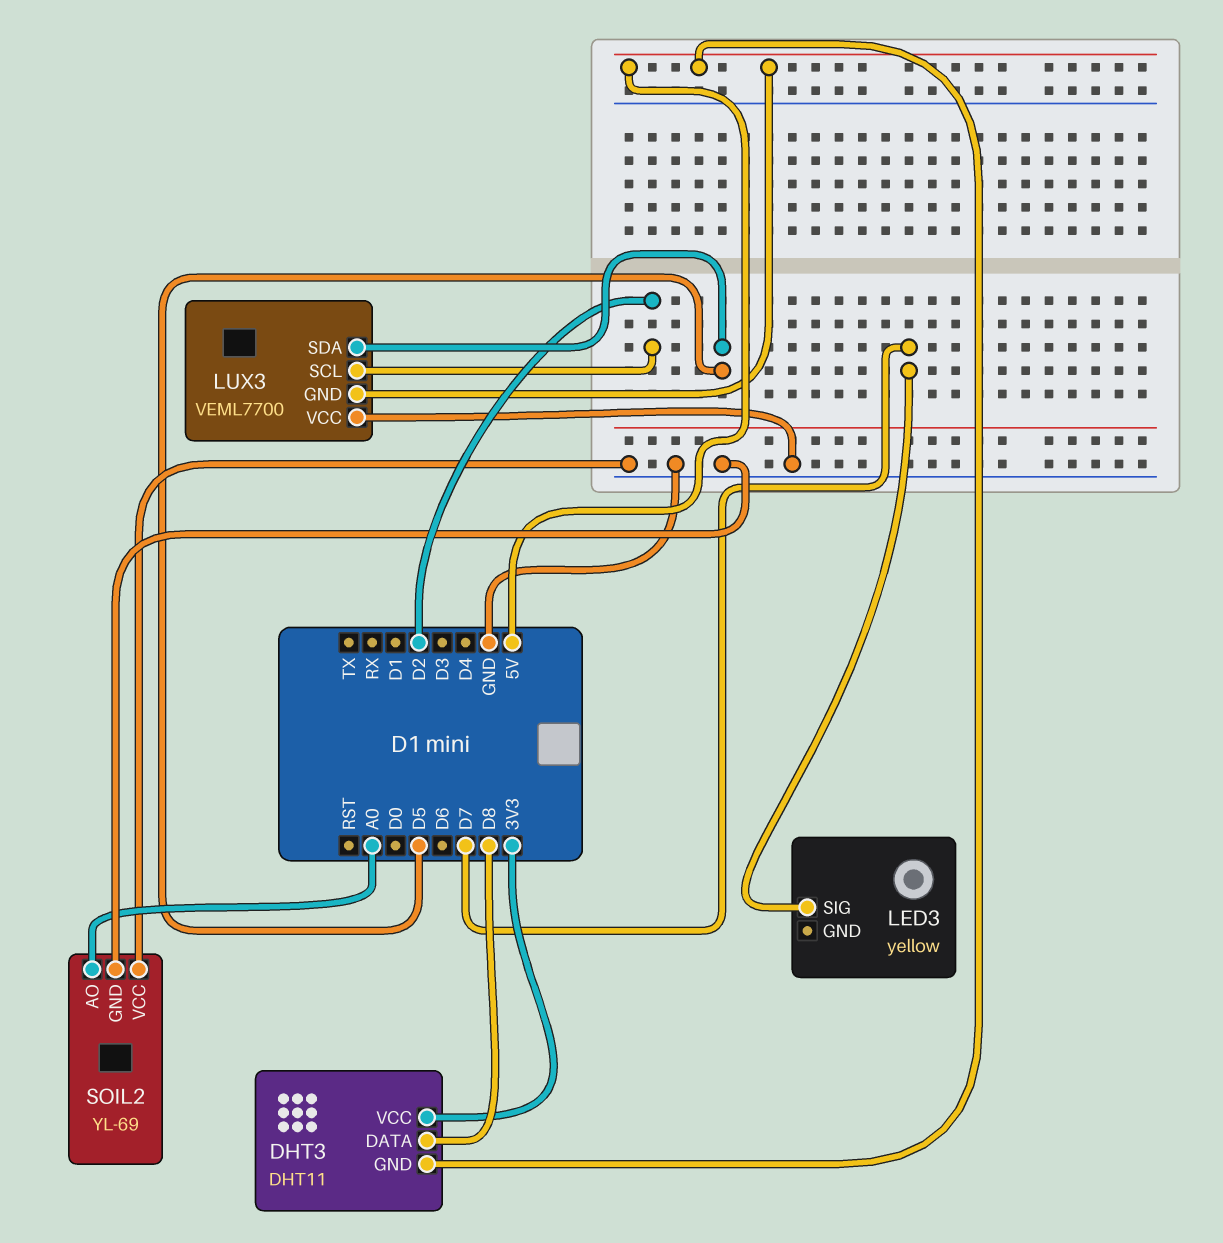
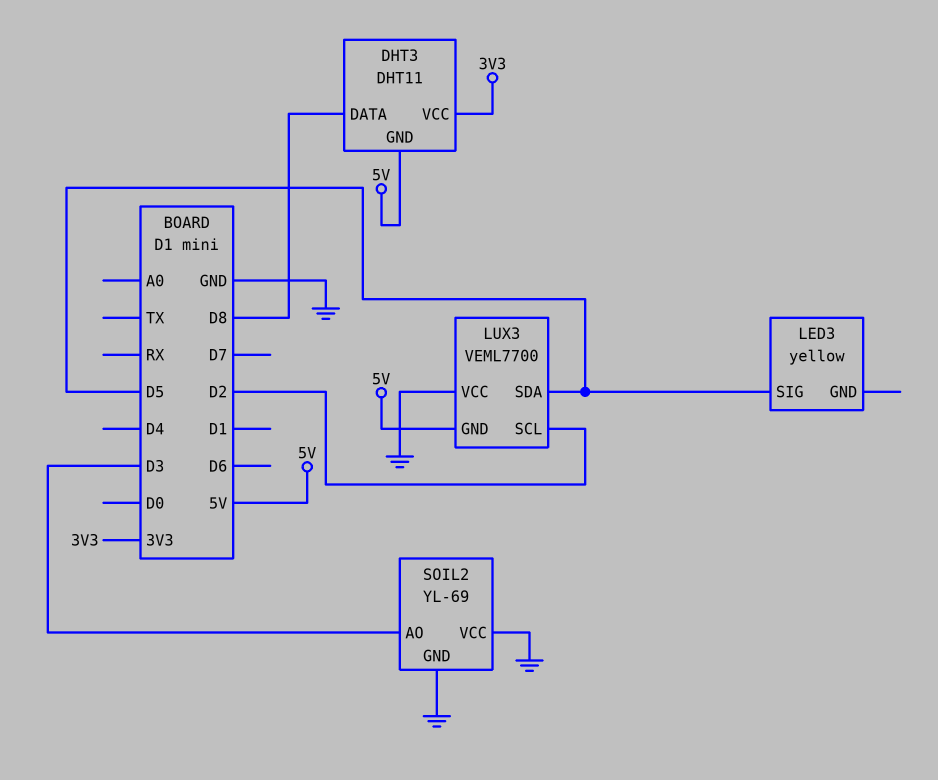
LED3 pin SIG: D7 -> D5
SOIL2 pin AO: A0 -> D3

